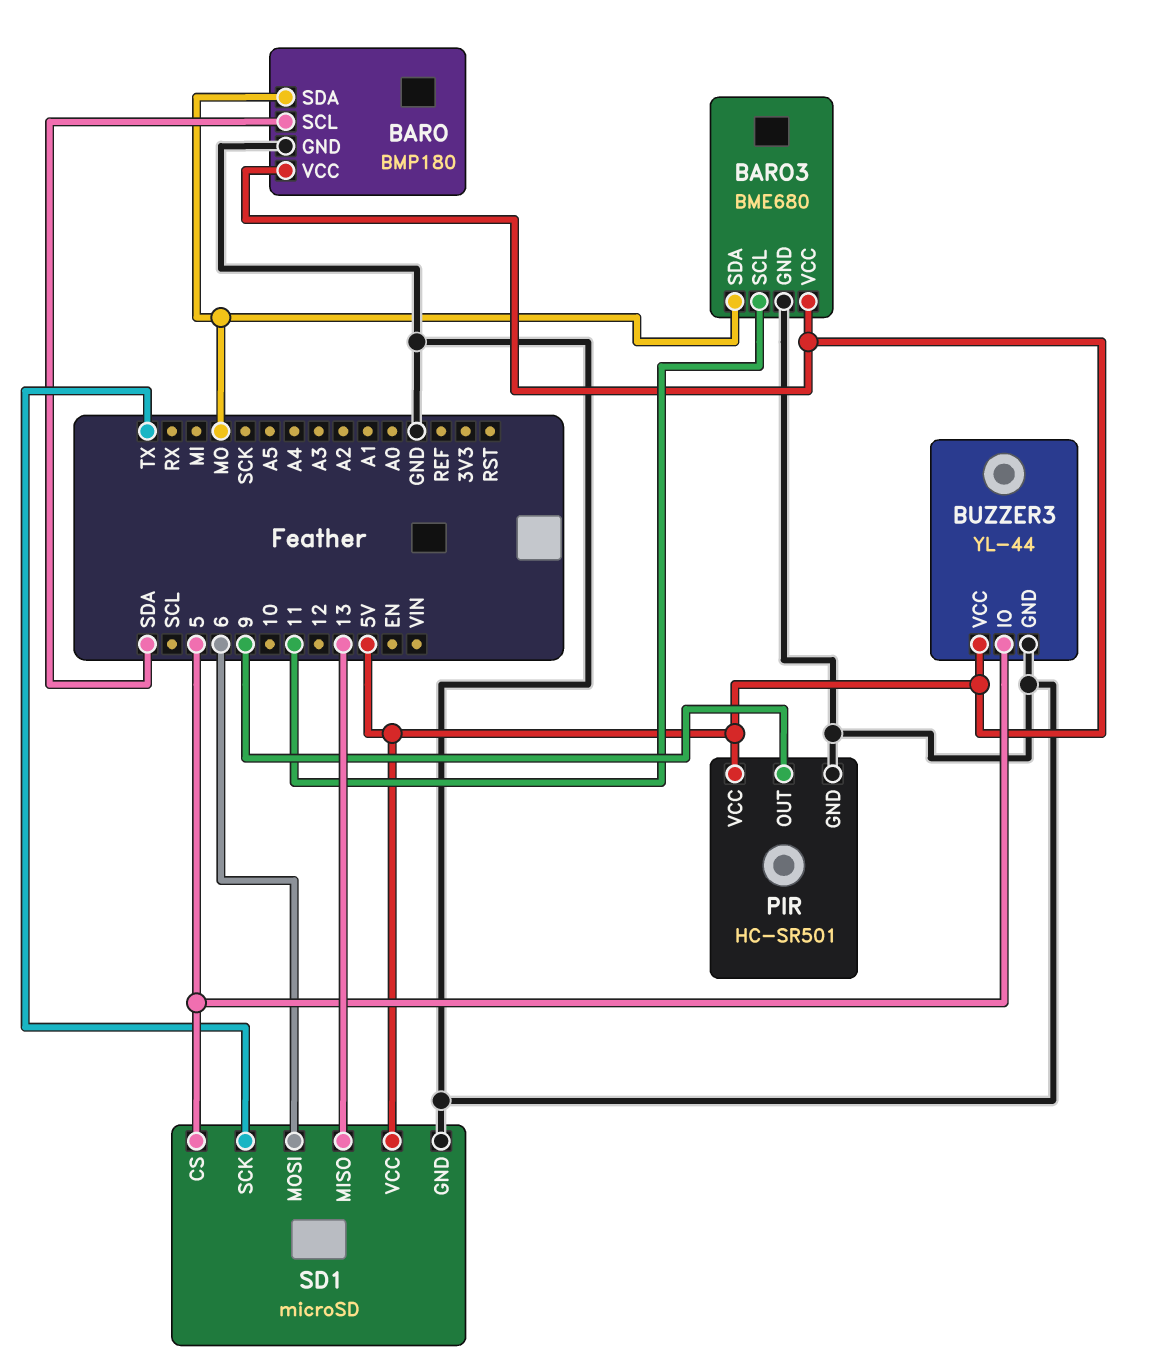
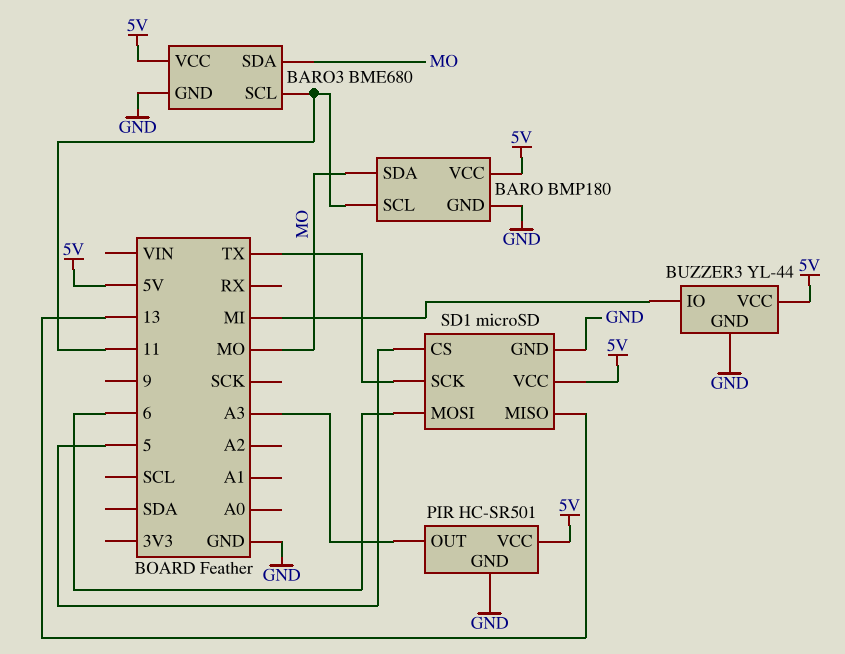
BARO pin SCL: SDA -> 11
BUZZER3 pin IO: 5 -> MI
PIR pin OUT: 9 -> A3

